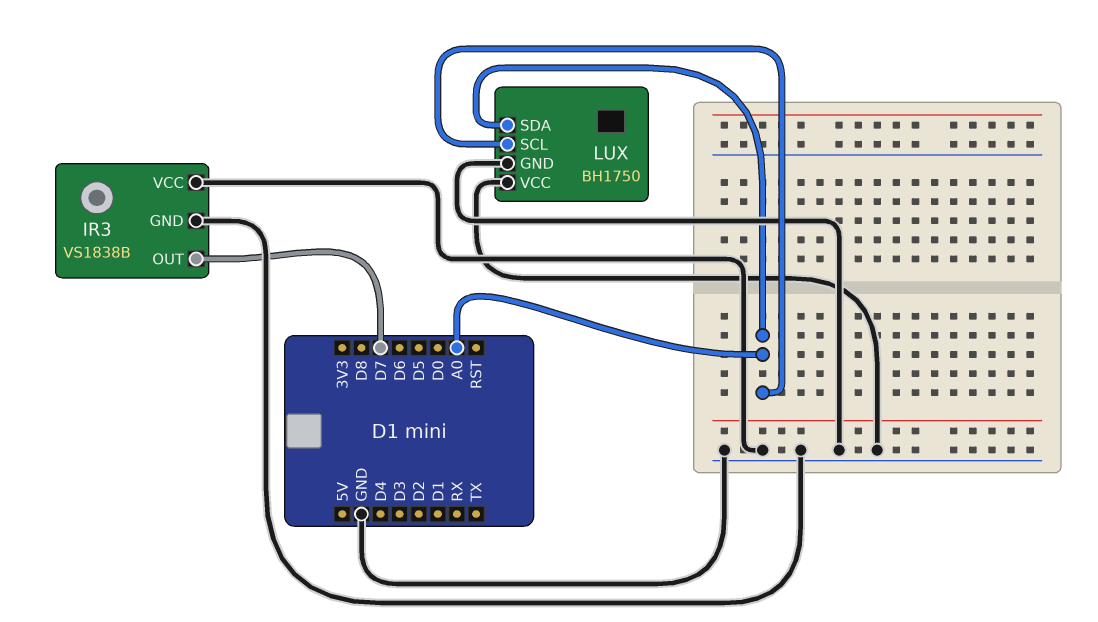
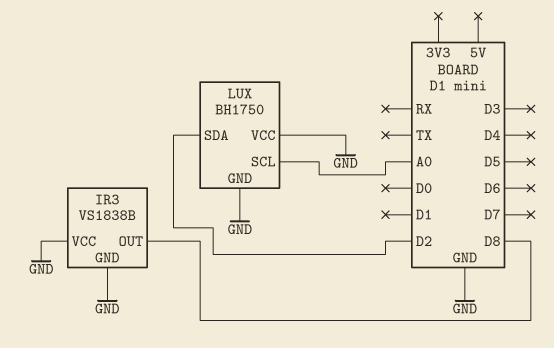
IR3 pin OUT: D7 -> D8
LUX pin SDA: A0 -> D2

